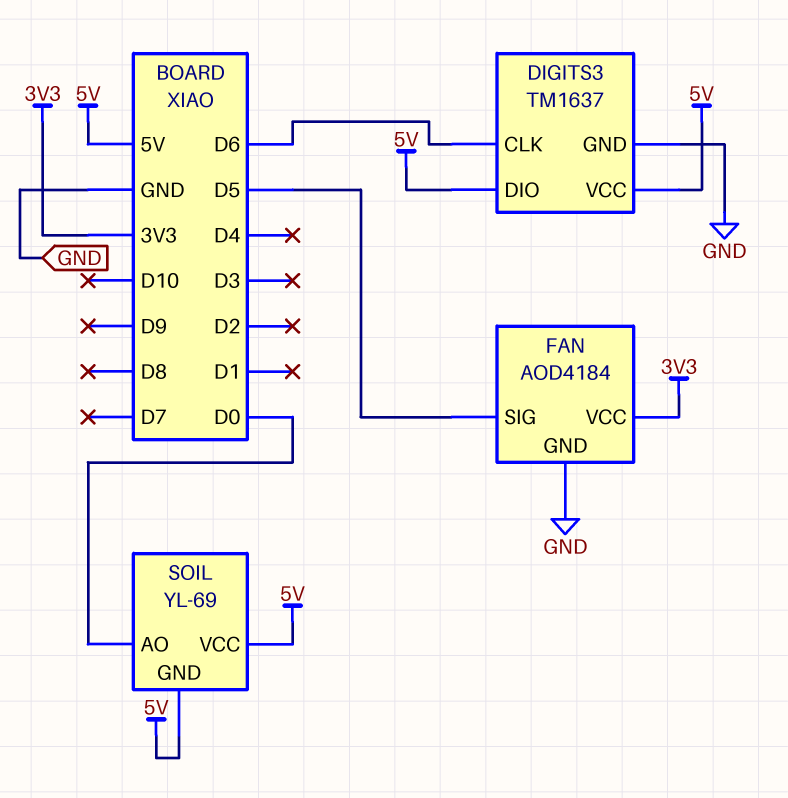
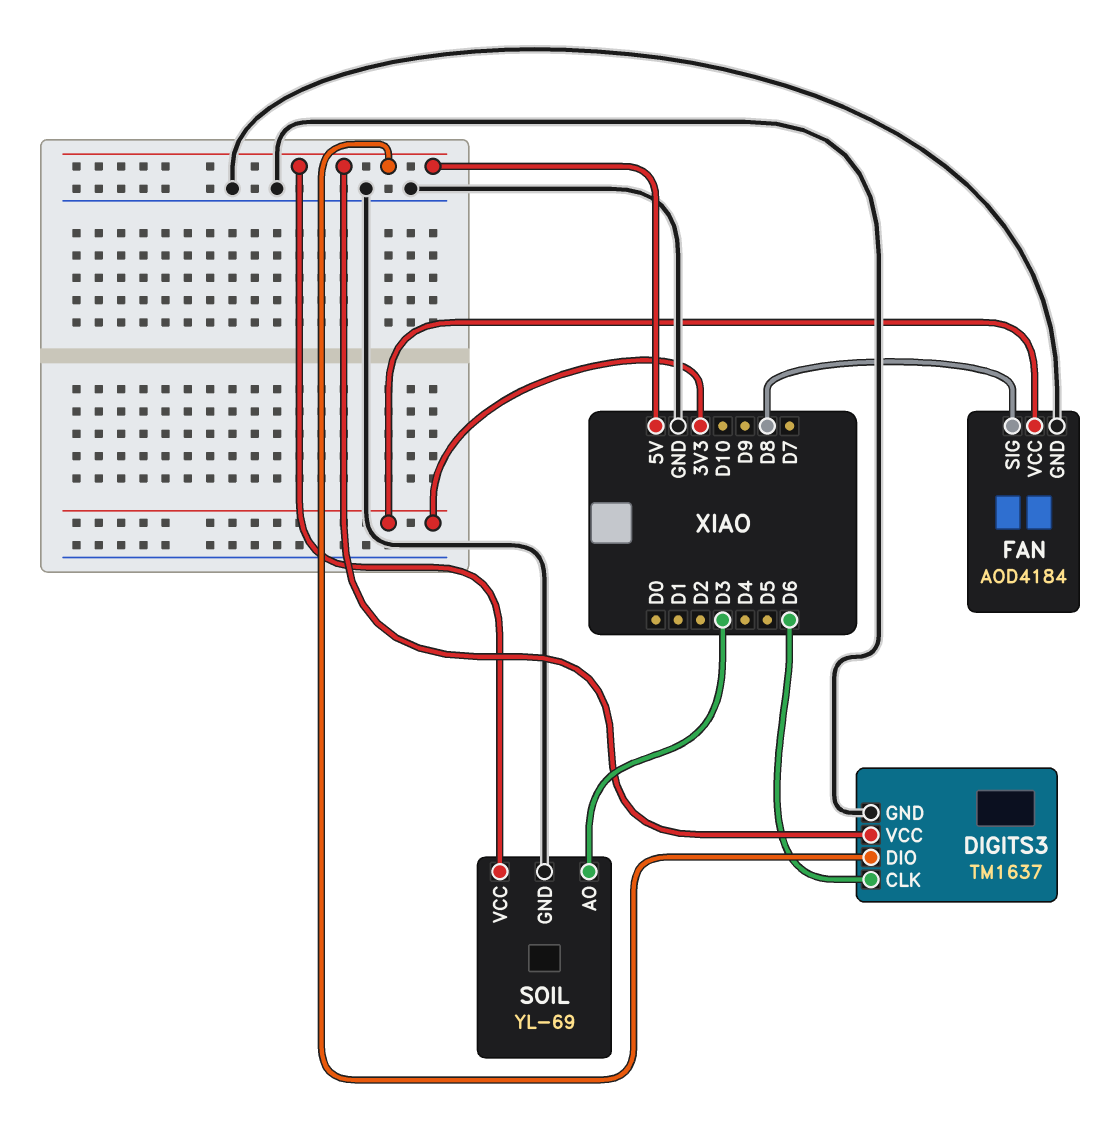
FAN pin SIG: D5 -> D8
SOIL pin AO: D0 -> D3
SOIL pin GND: 5V -> GND

